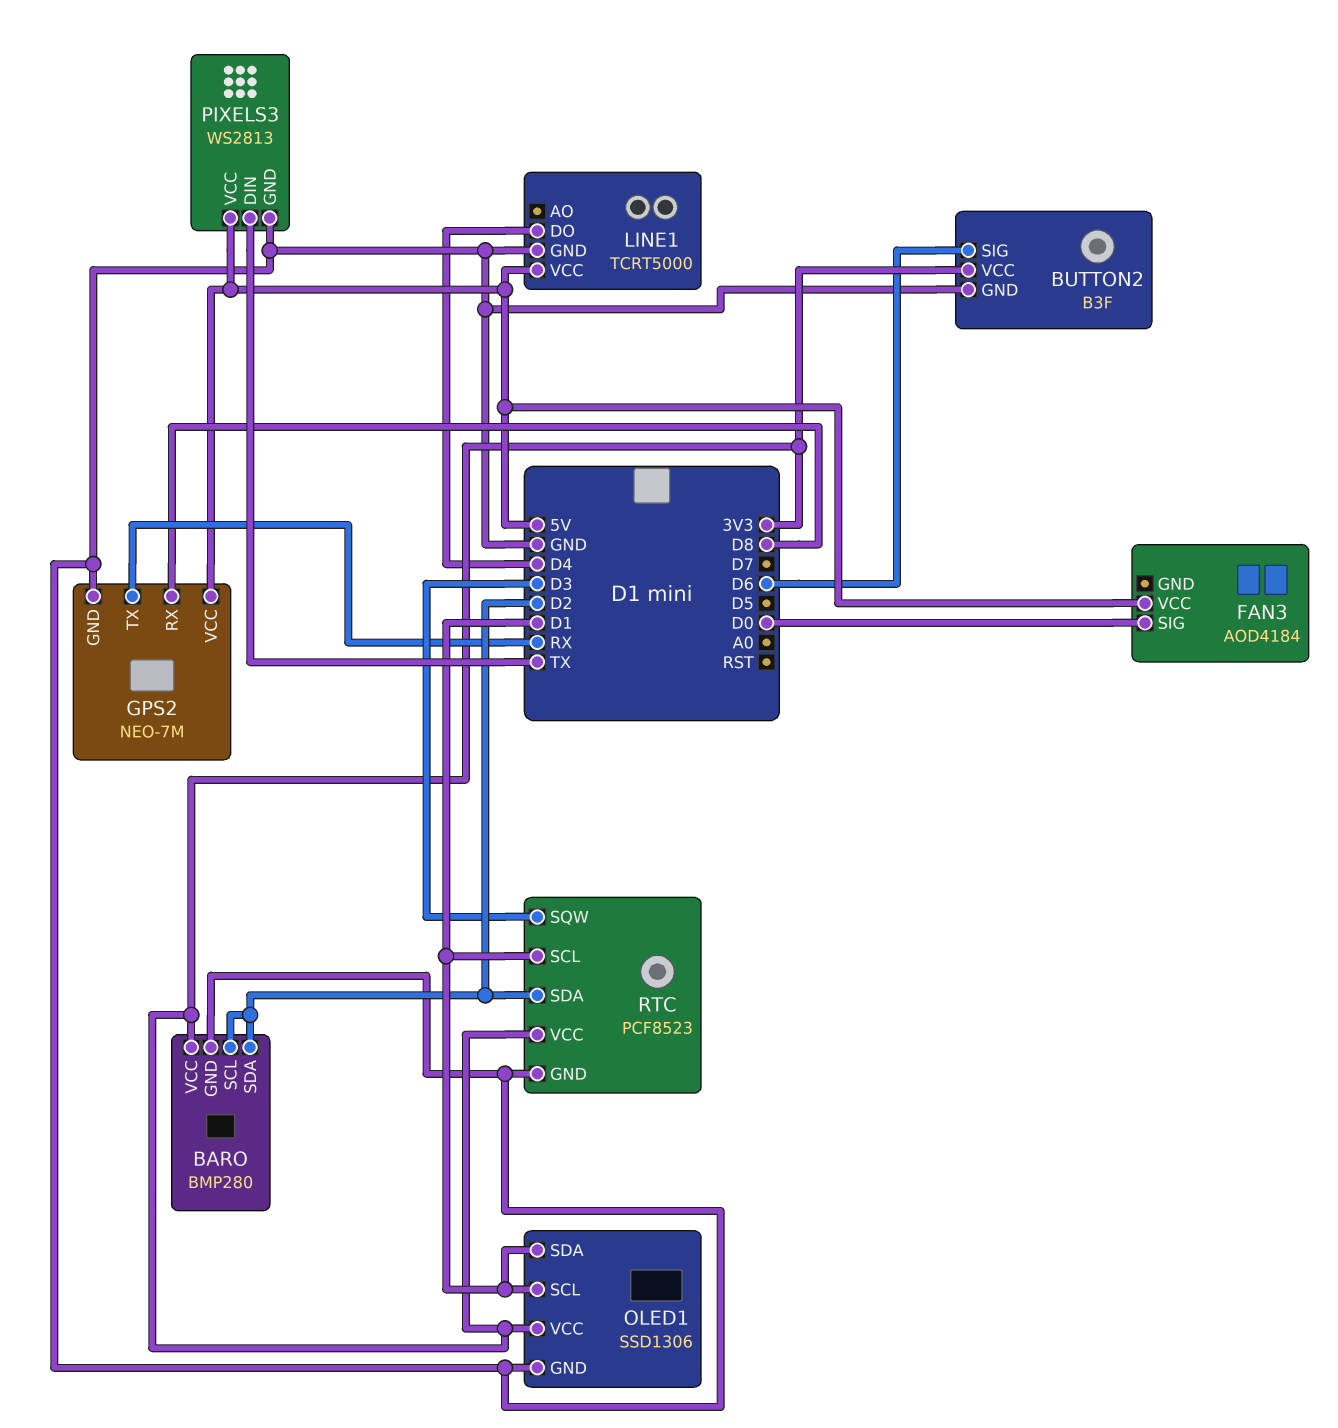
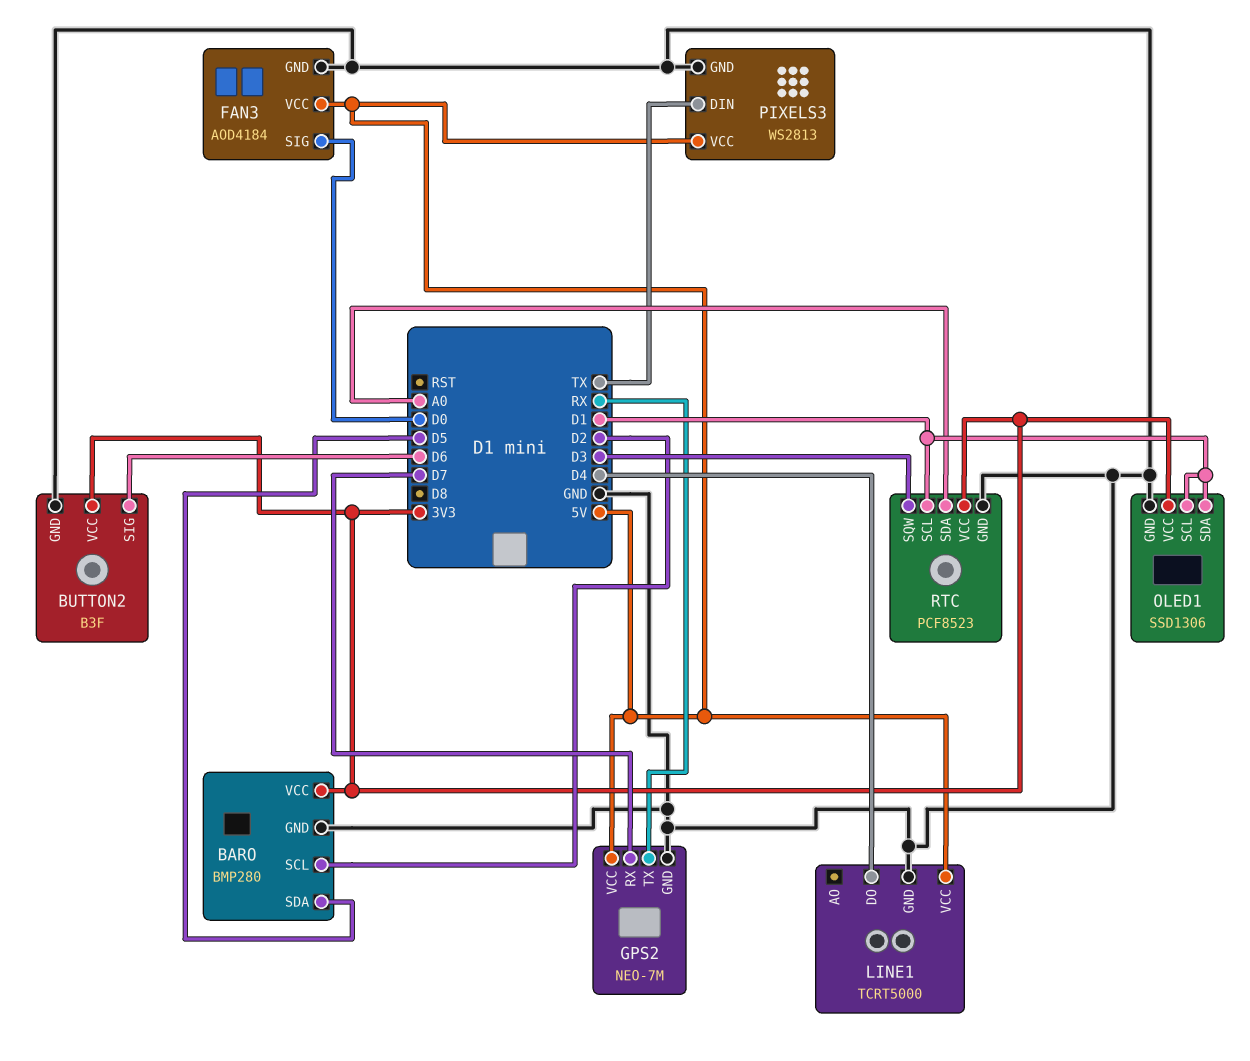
BARO pin SDA: D2 -> D5
FAN3 pin GND: none -> GND
GPS2 pin RX: D8 -> D7
RTC pin SDA: D2 -> A0

